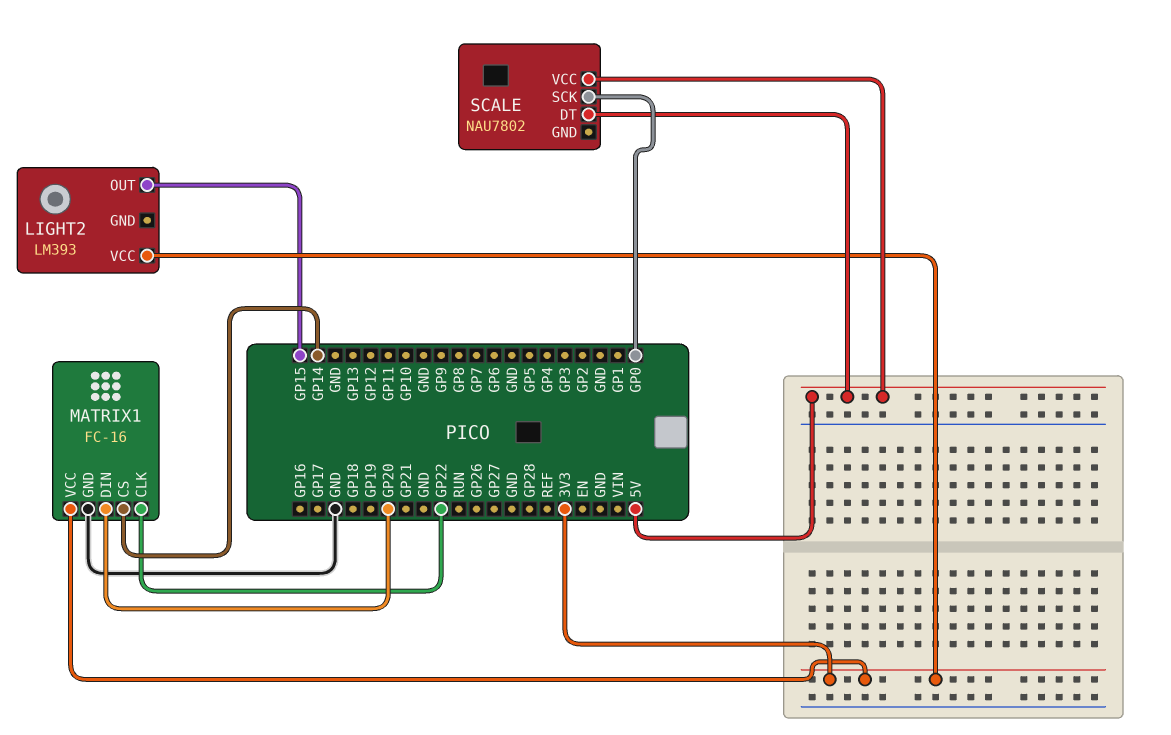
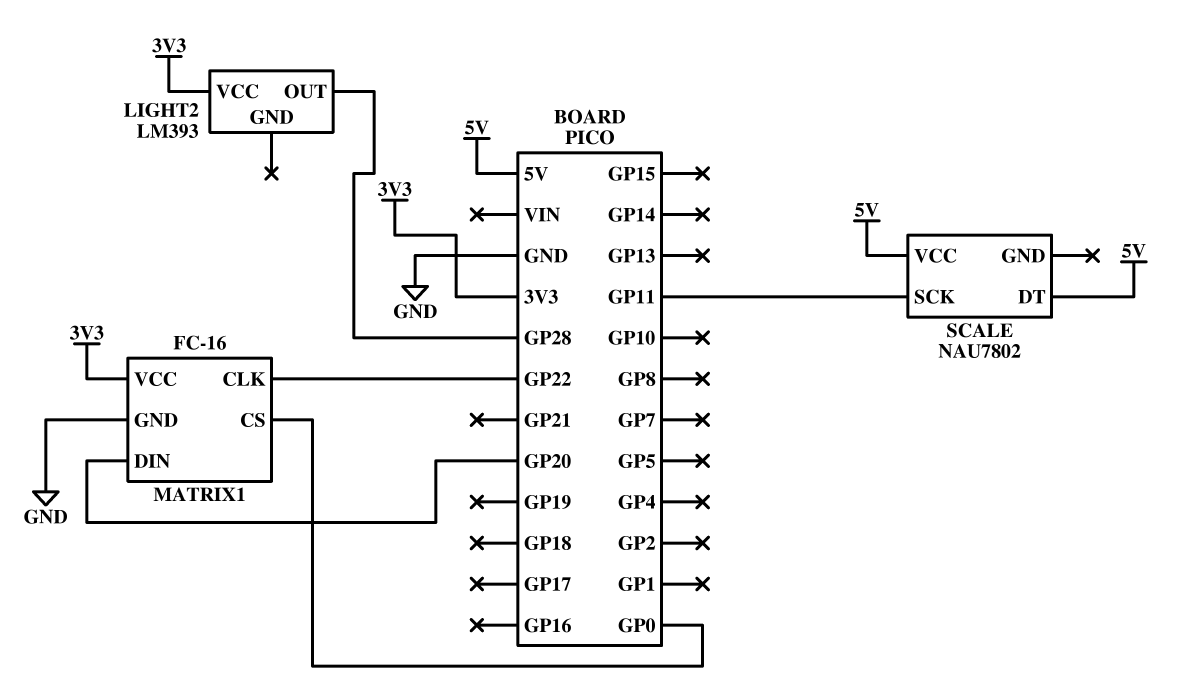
LIGHT2 pin OUT: GP15 -> GP28
MATRIX1 pin CS: GP14 -> GP0
SCALE pin SCK: GP0 -> GP11

